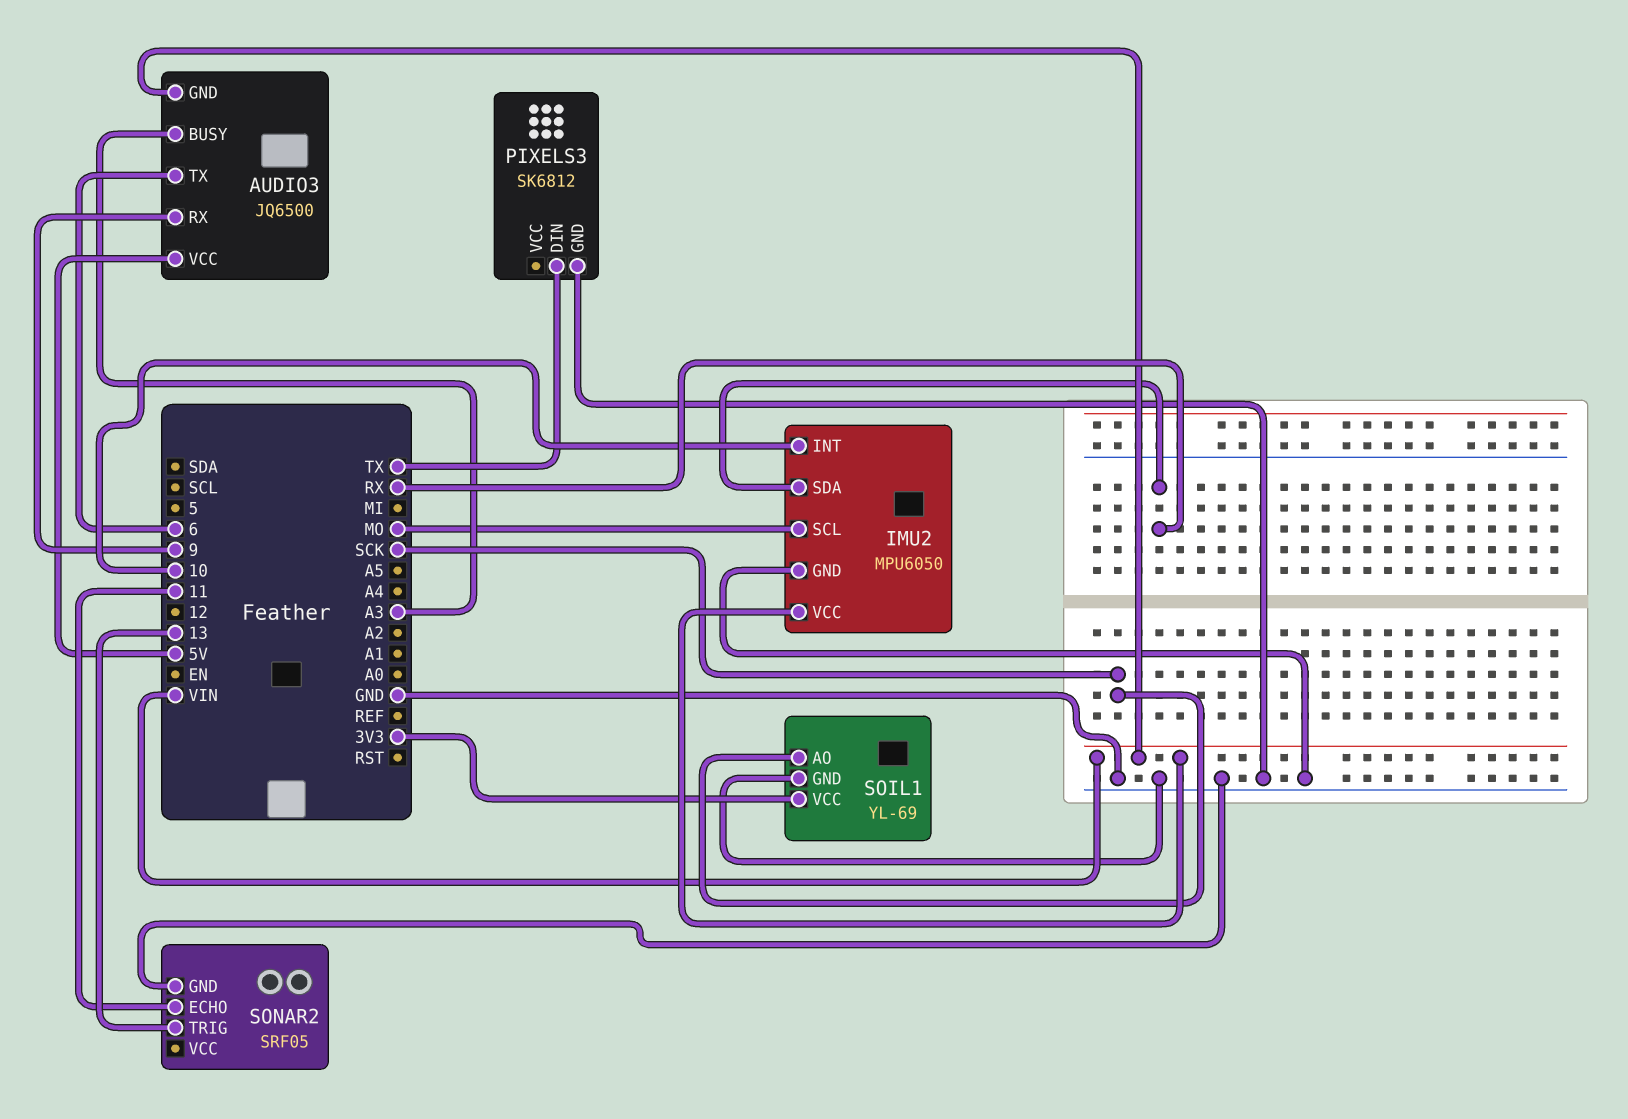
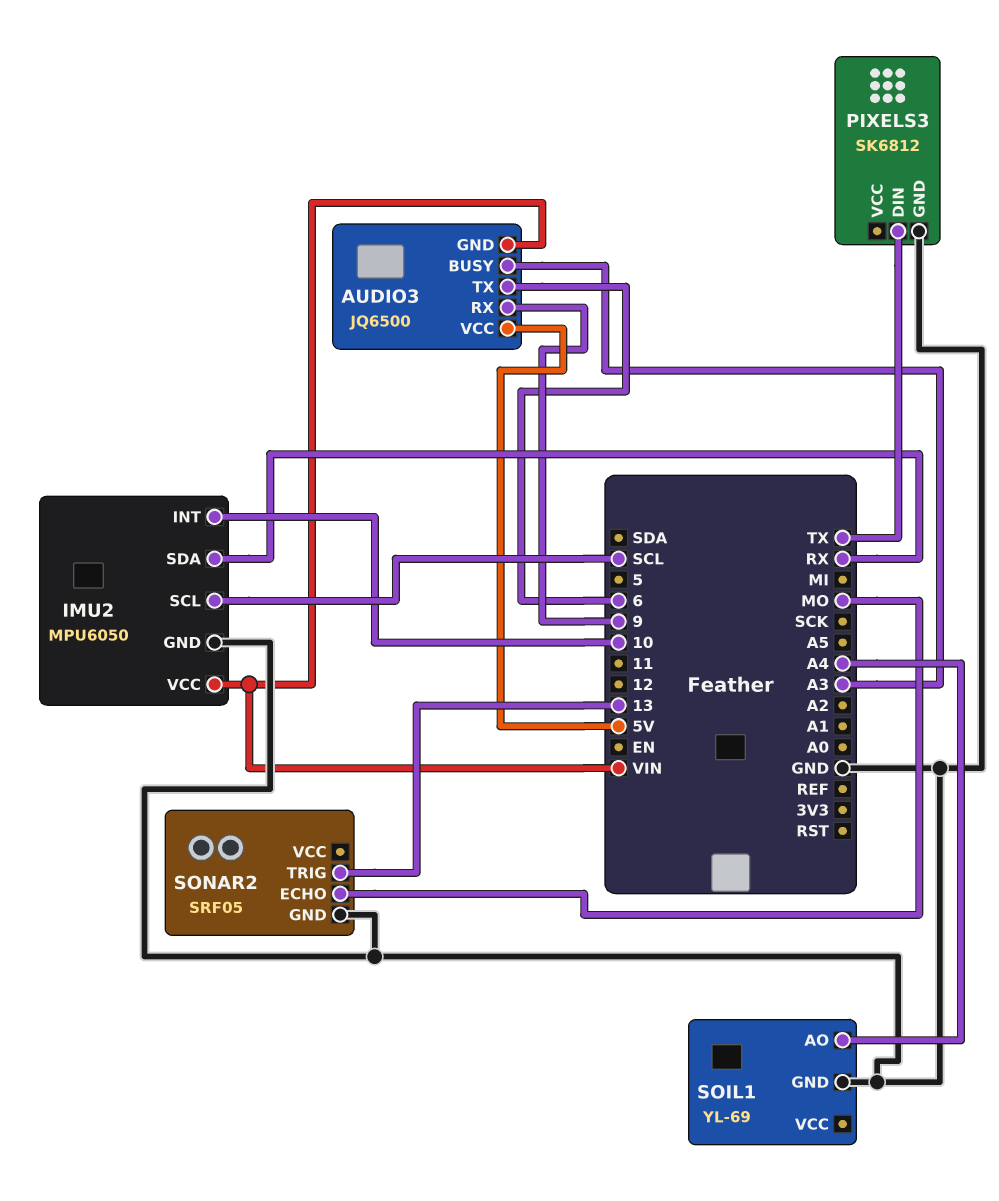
IMU2 pin SCL: MO -> SCL
SOIL1 pin AO: SCK -> A4
SOIL1 pin VCC: 3V3 -> none
SONAR2 pin ECHO: 11 -> MO

